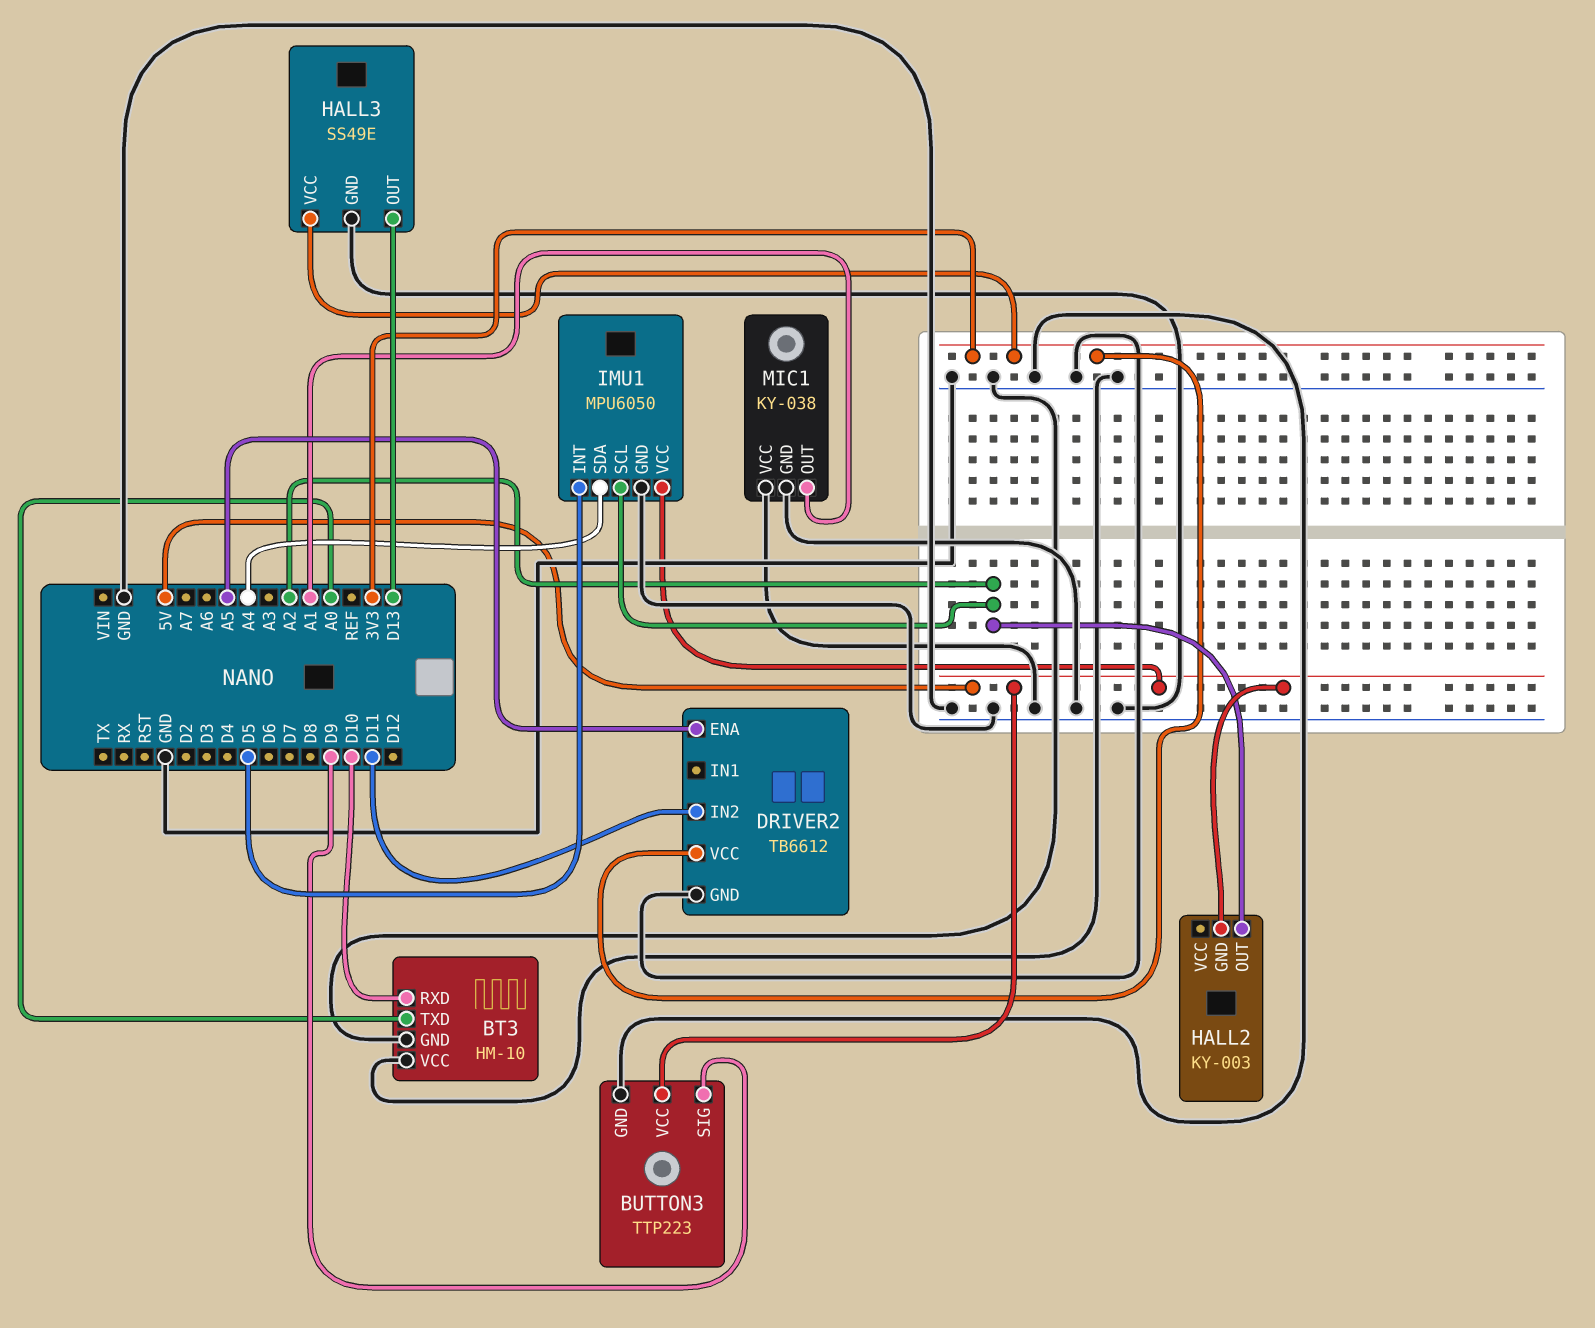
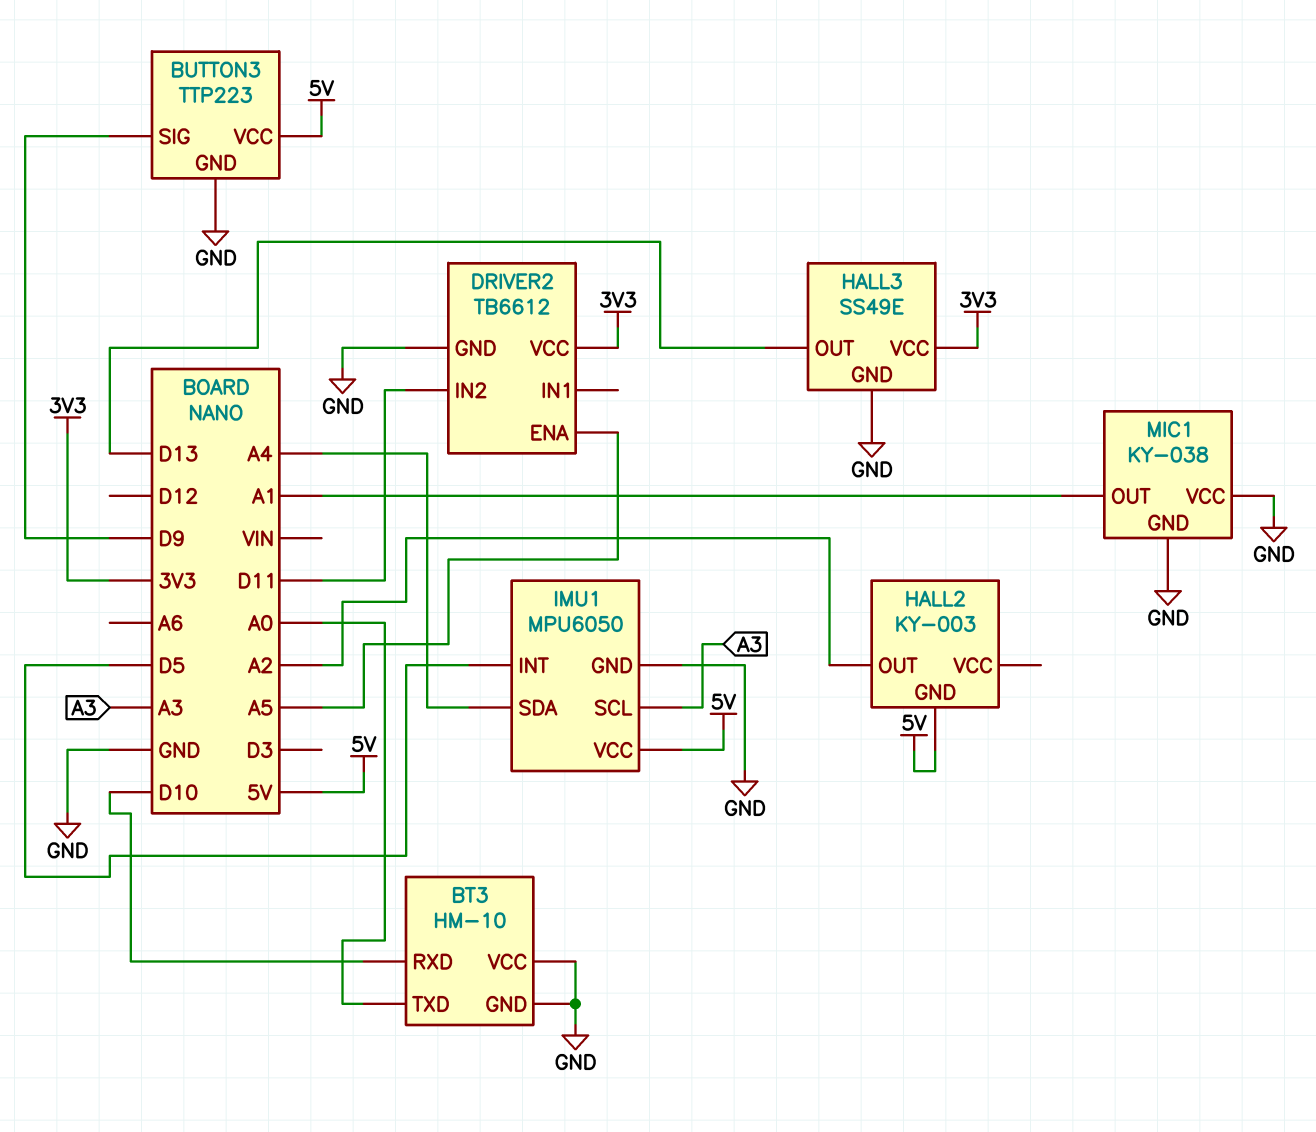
IMU1 pin SCL: A2 -> A3

